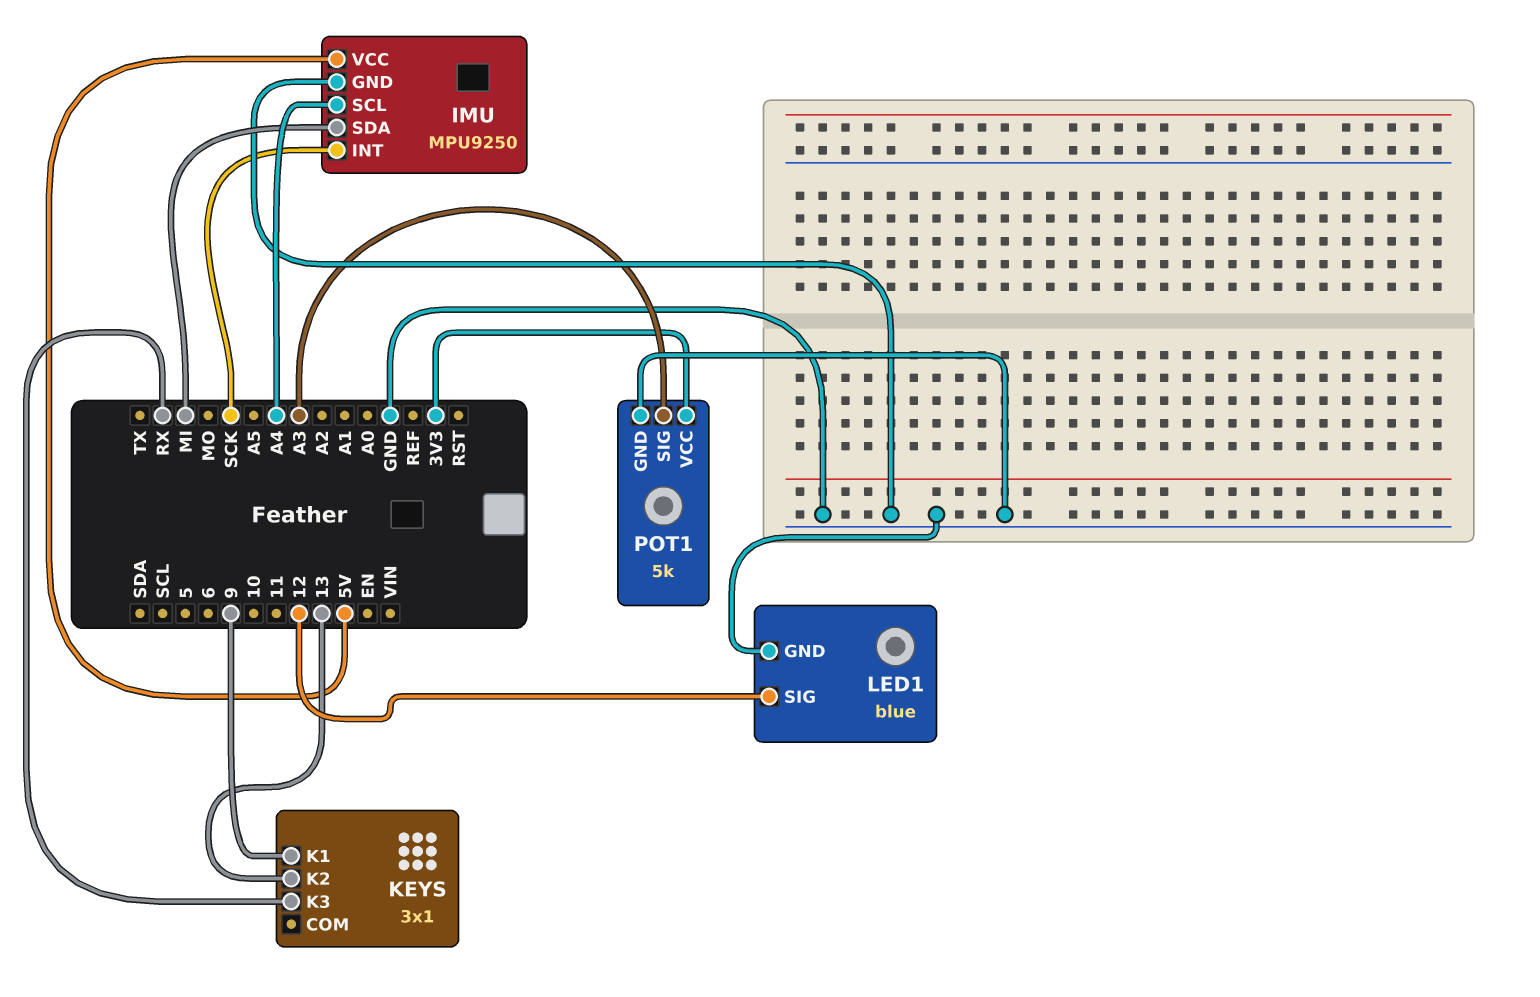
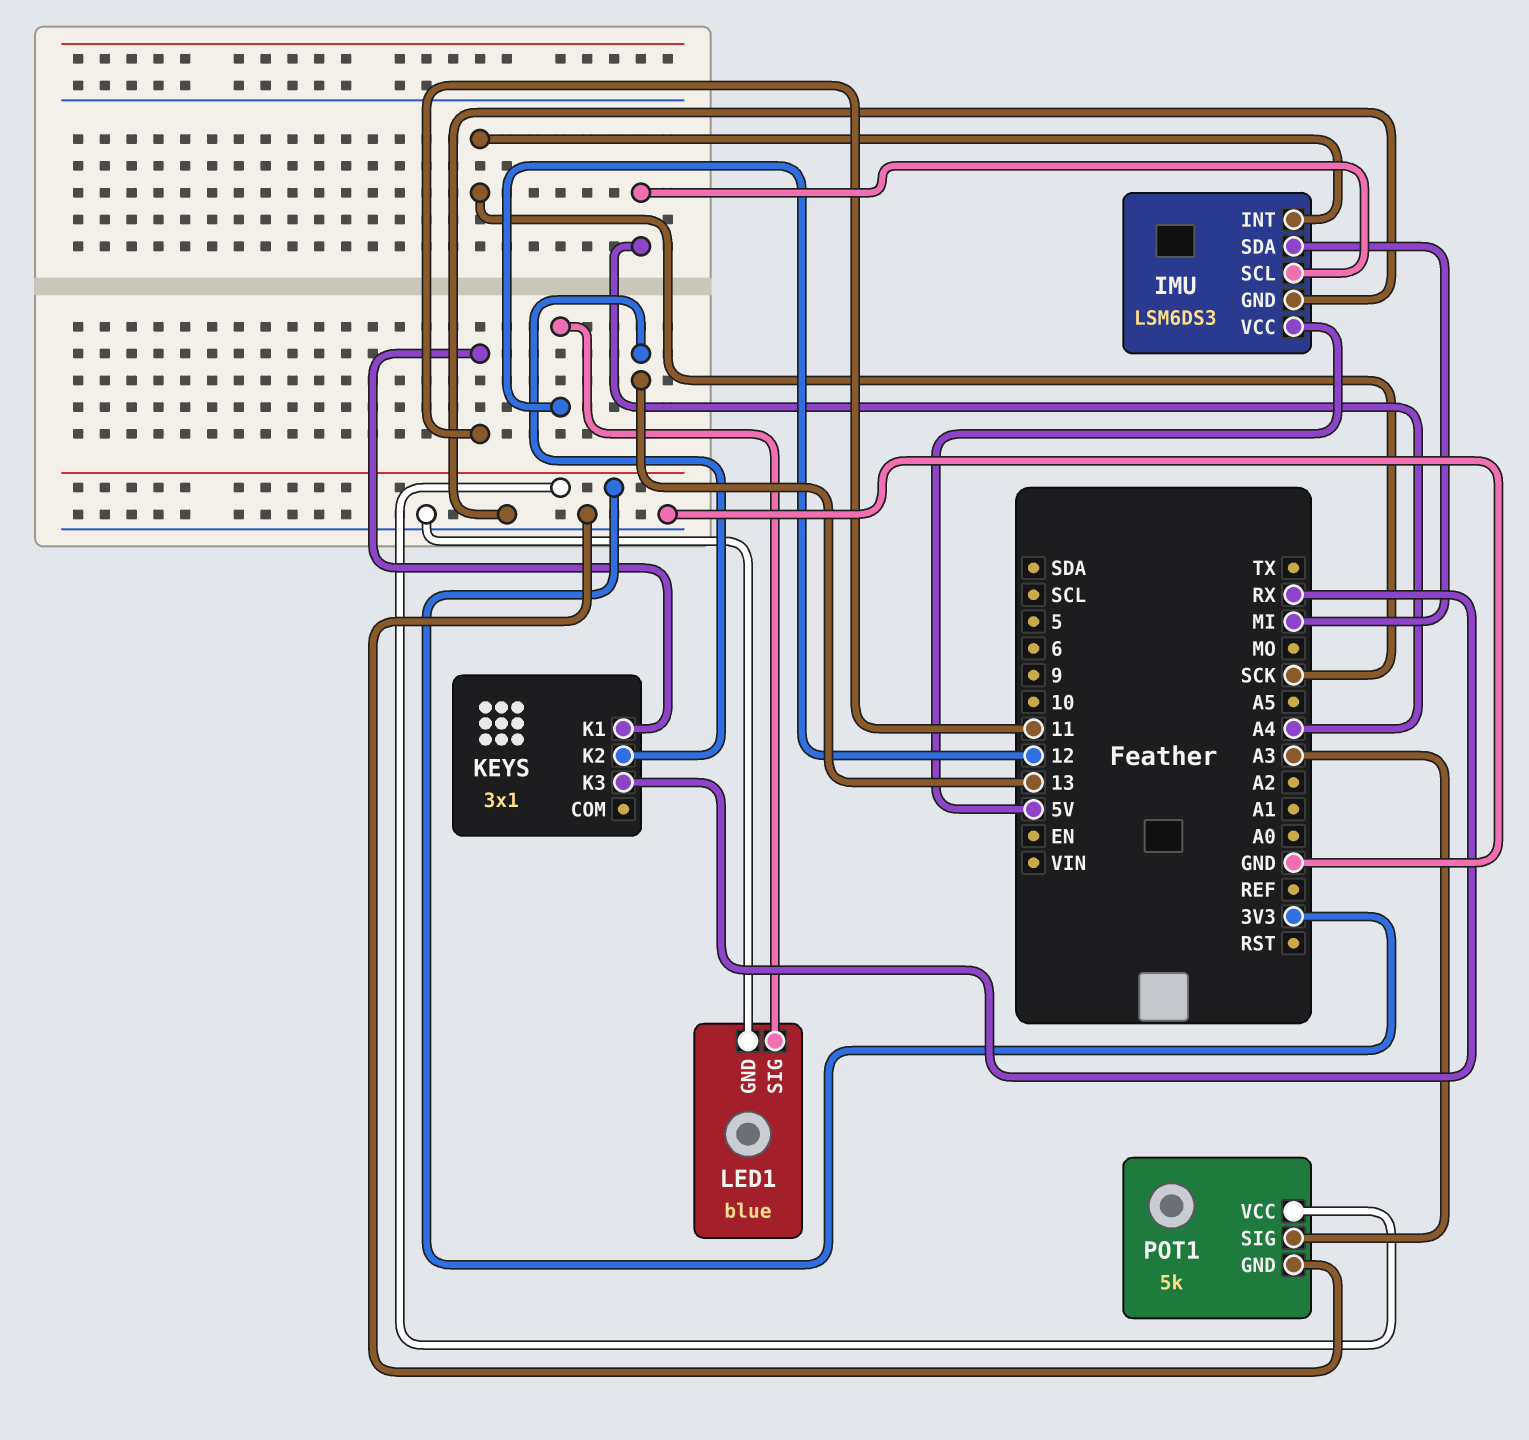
IMU: MPU9250 -> LSM6DS3
KEYS pin K1: 9 -> 11

